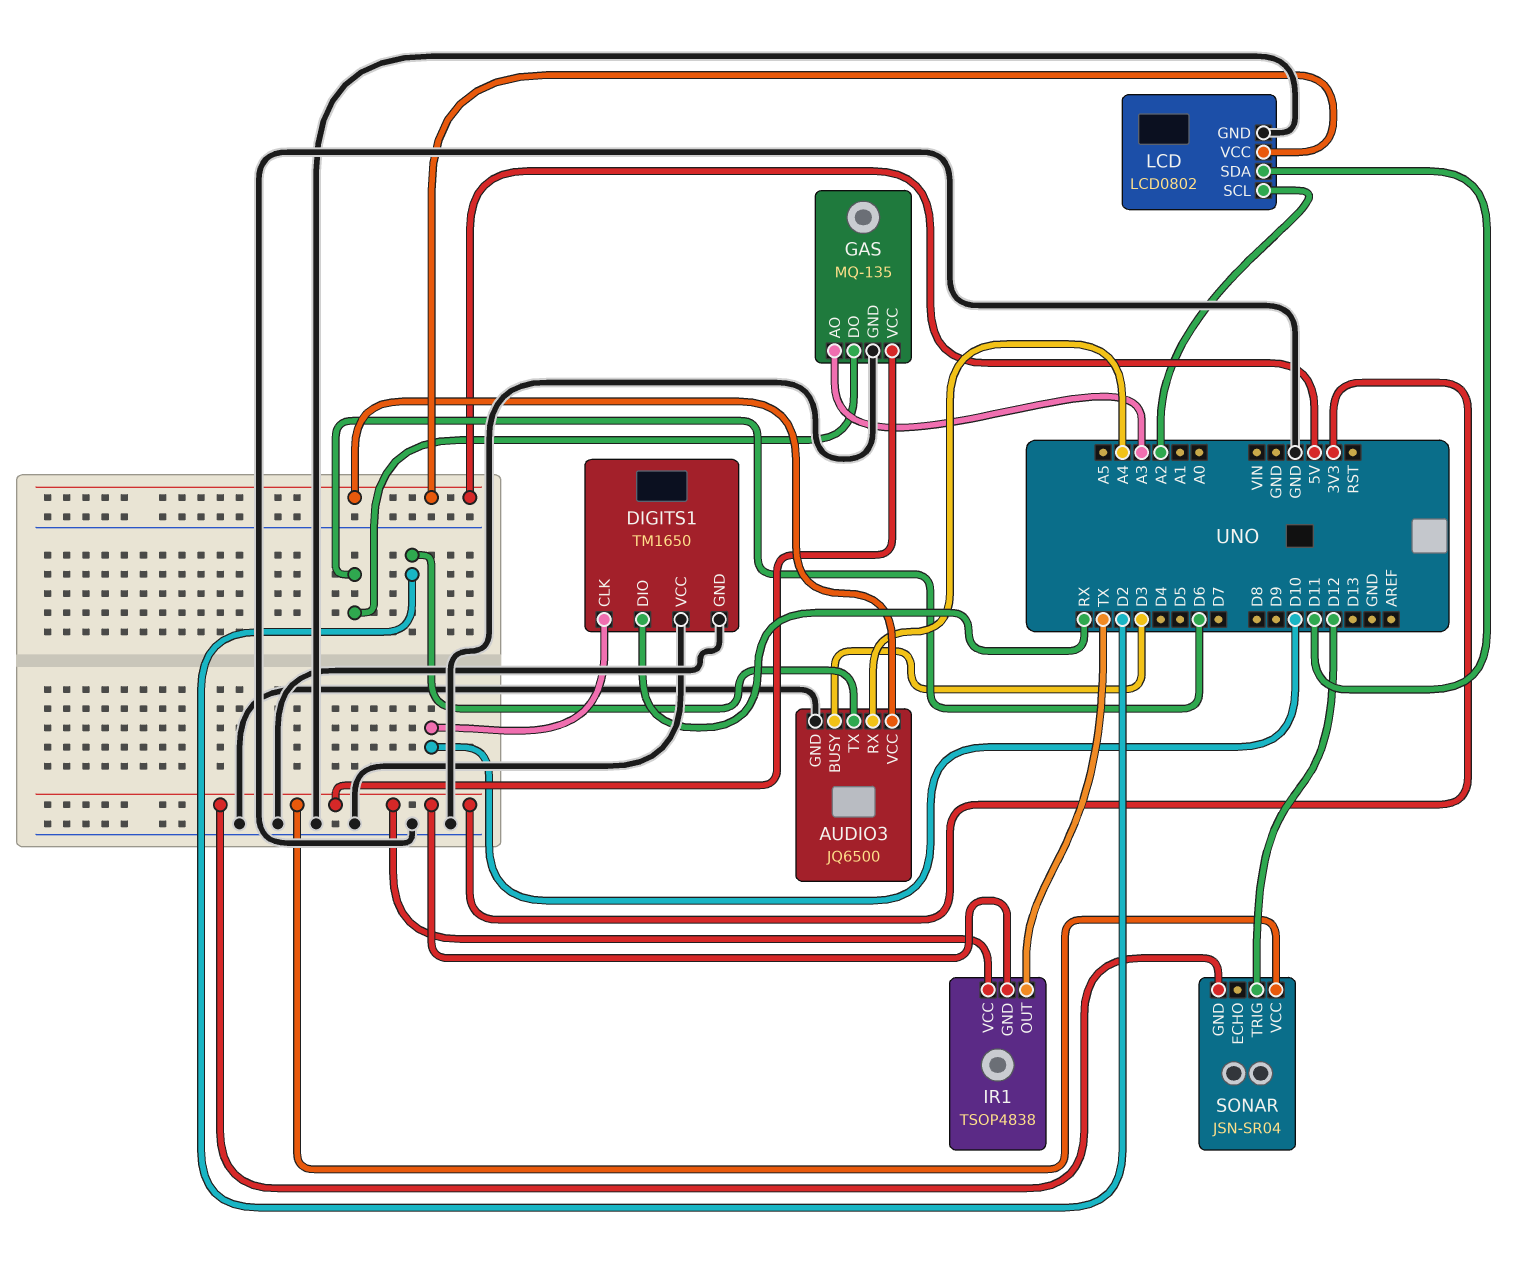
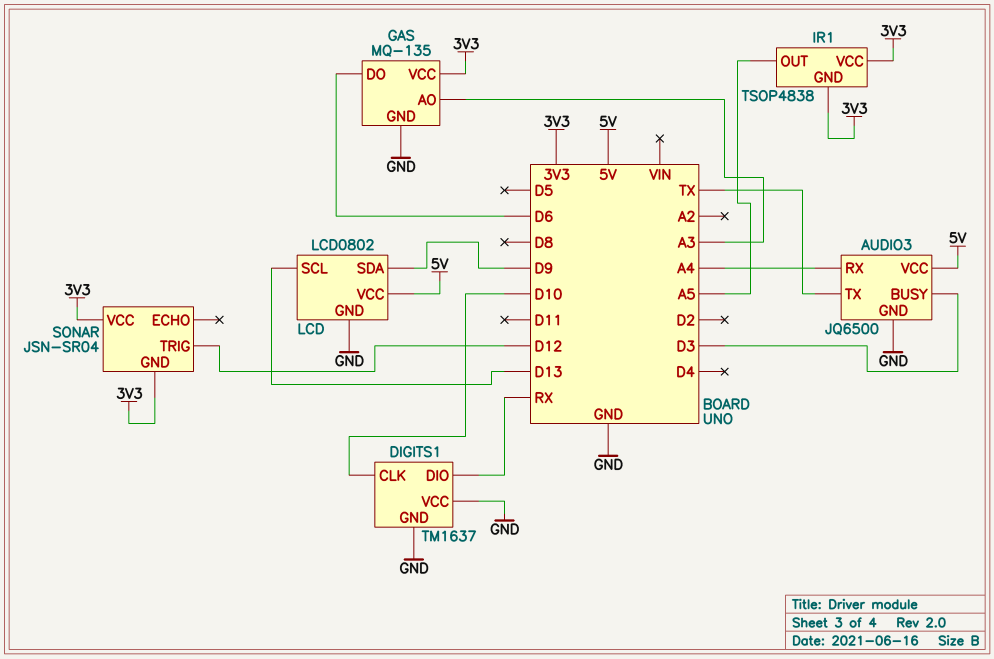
AUDIO3 pin TX: D2 -> TX
DIGITS1: TM1650 -> TM1637
IR1 pin OUT: TX -> A5
LCD pin SCL: A2 -> D13
LCD pin SDA: D11 -> D9

